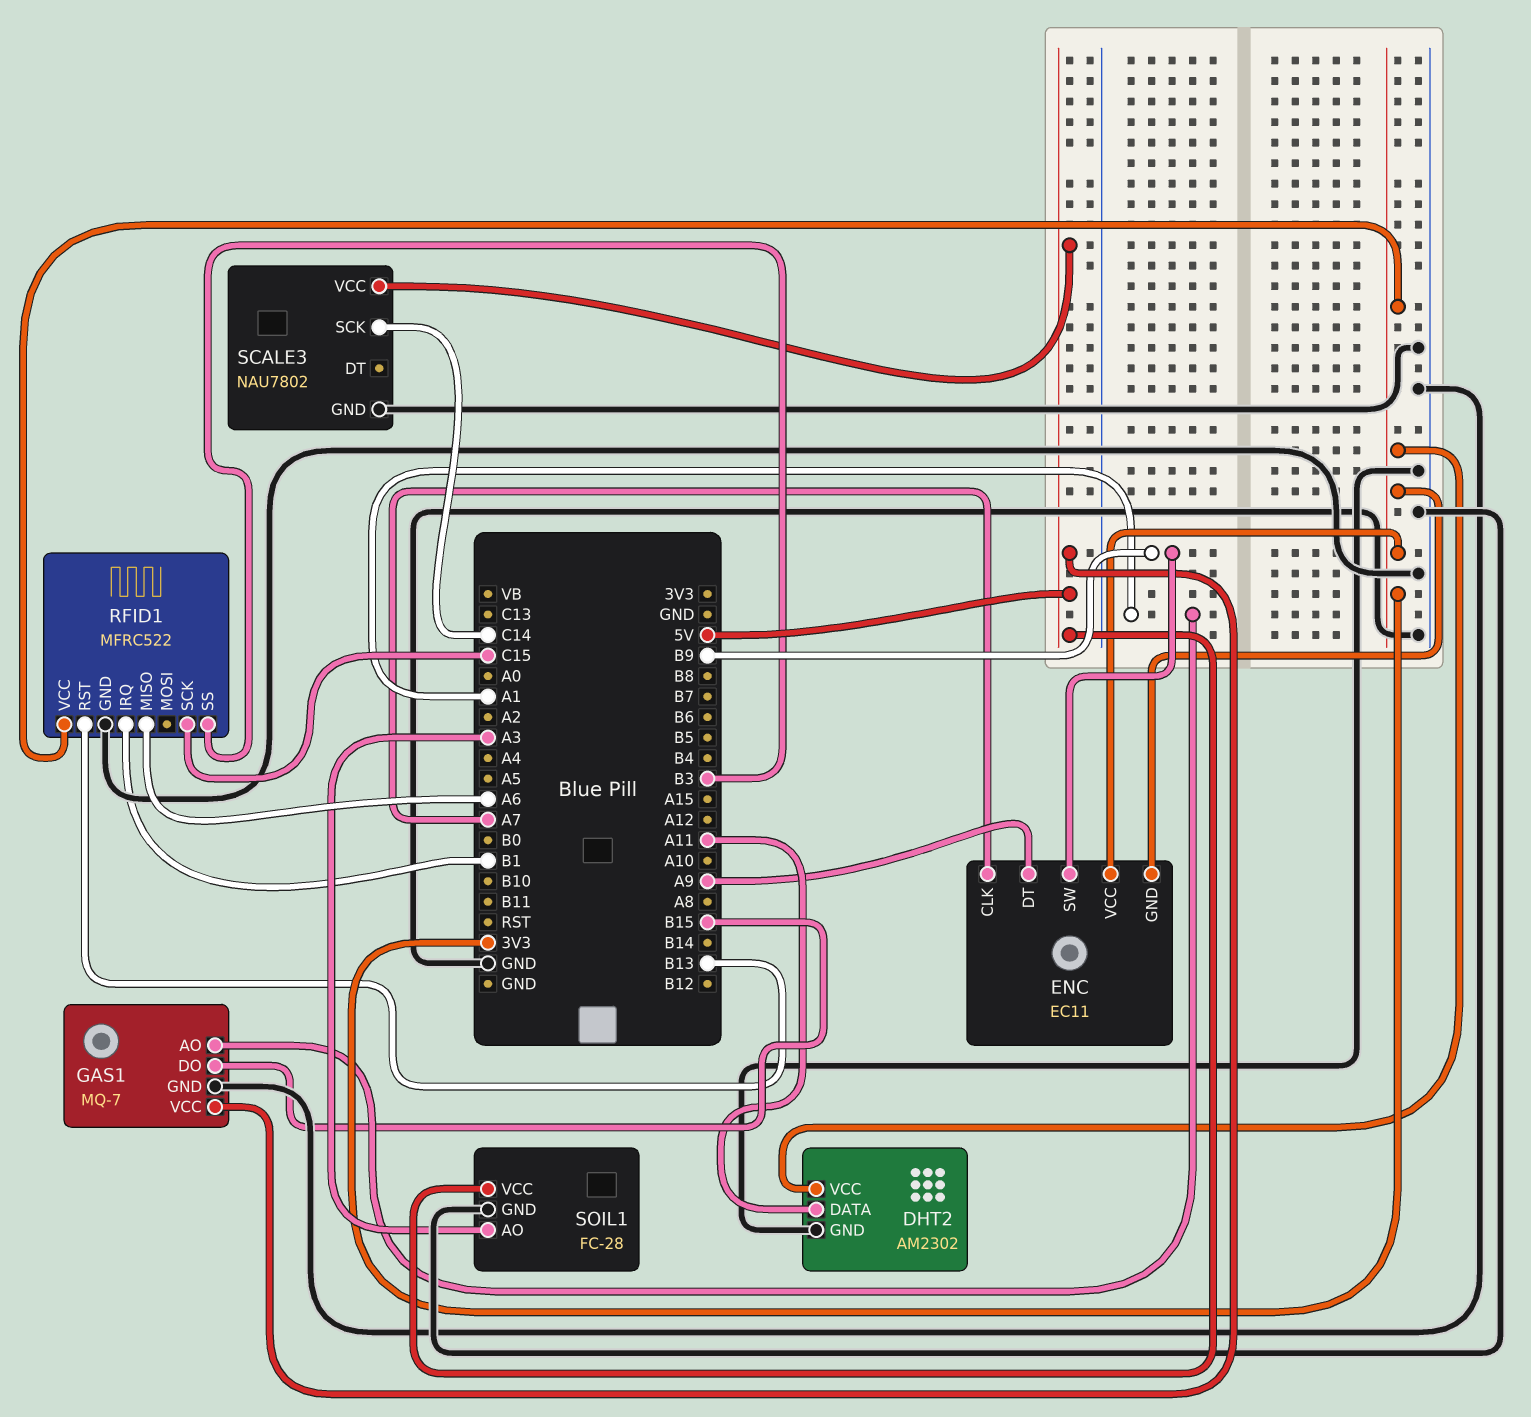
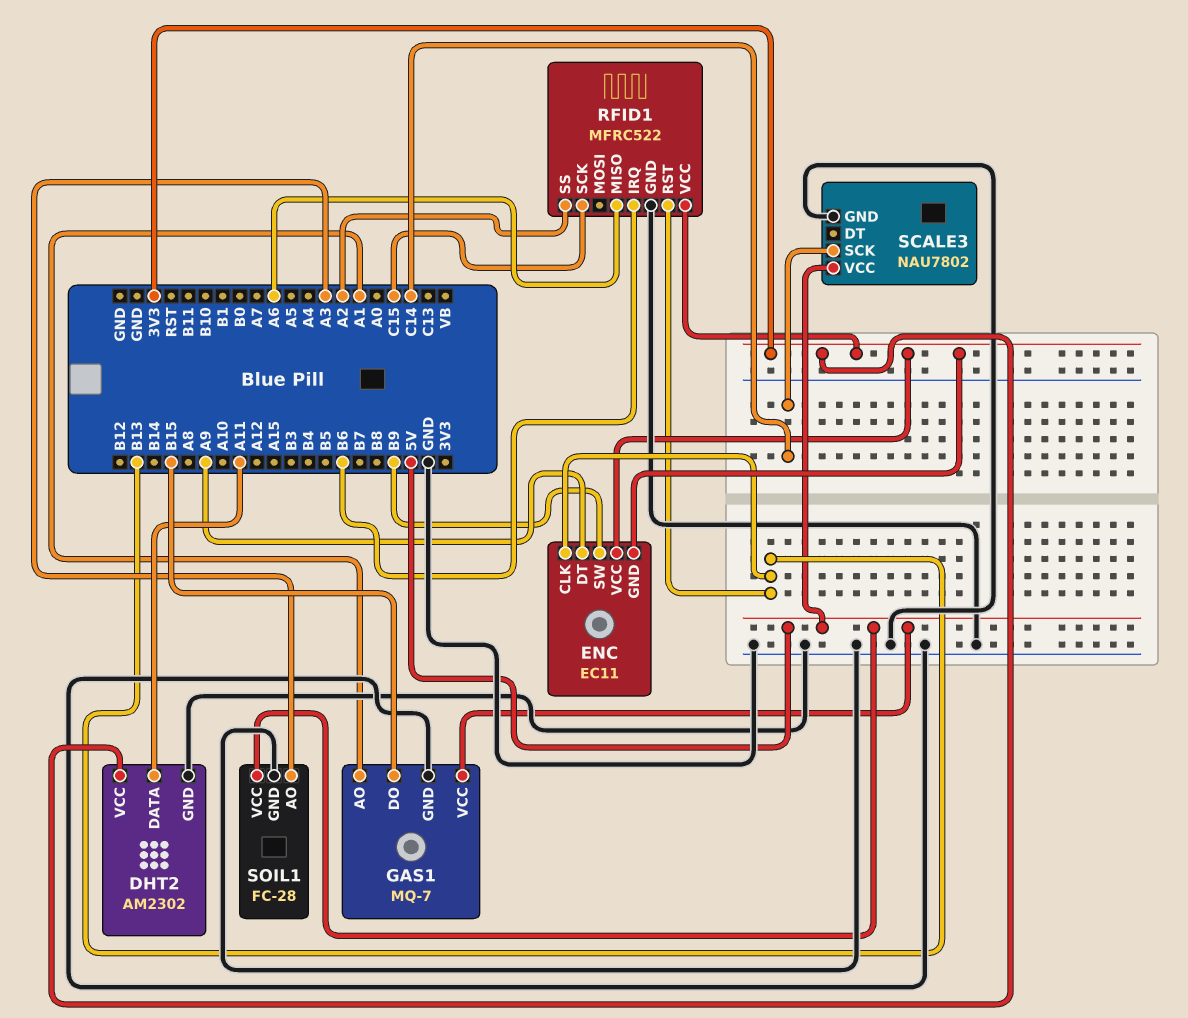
ENC pin CLK: A7 -> B13
RFID1 pin IRQ: B1 -> B6
RFID1 pin SS: B3 -> A2

